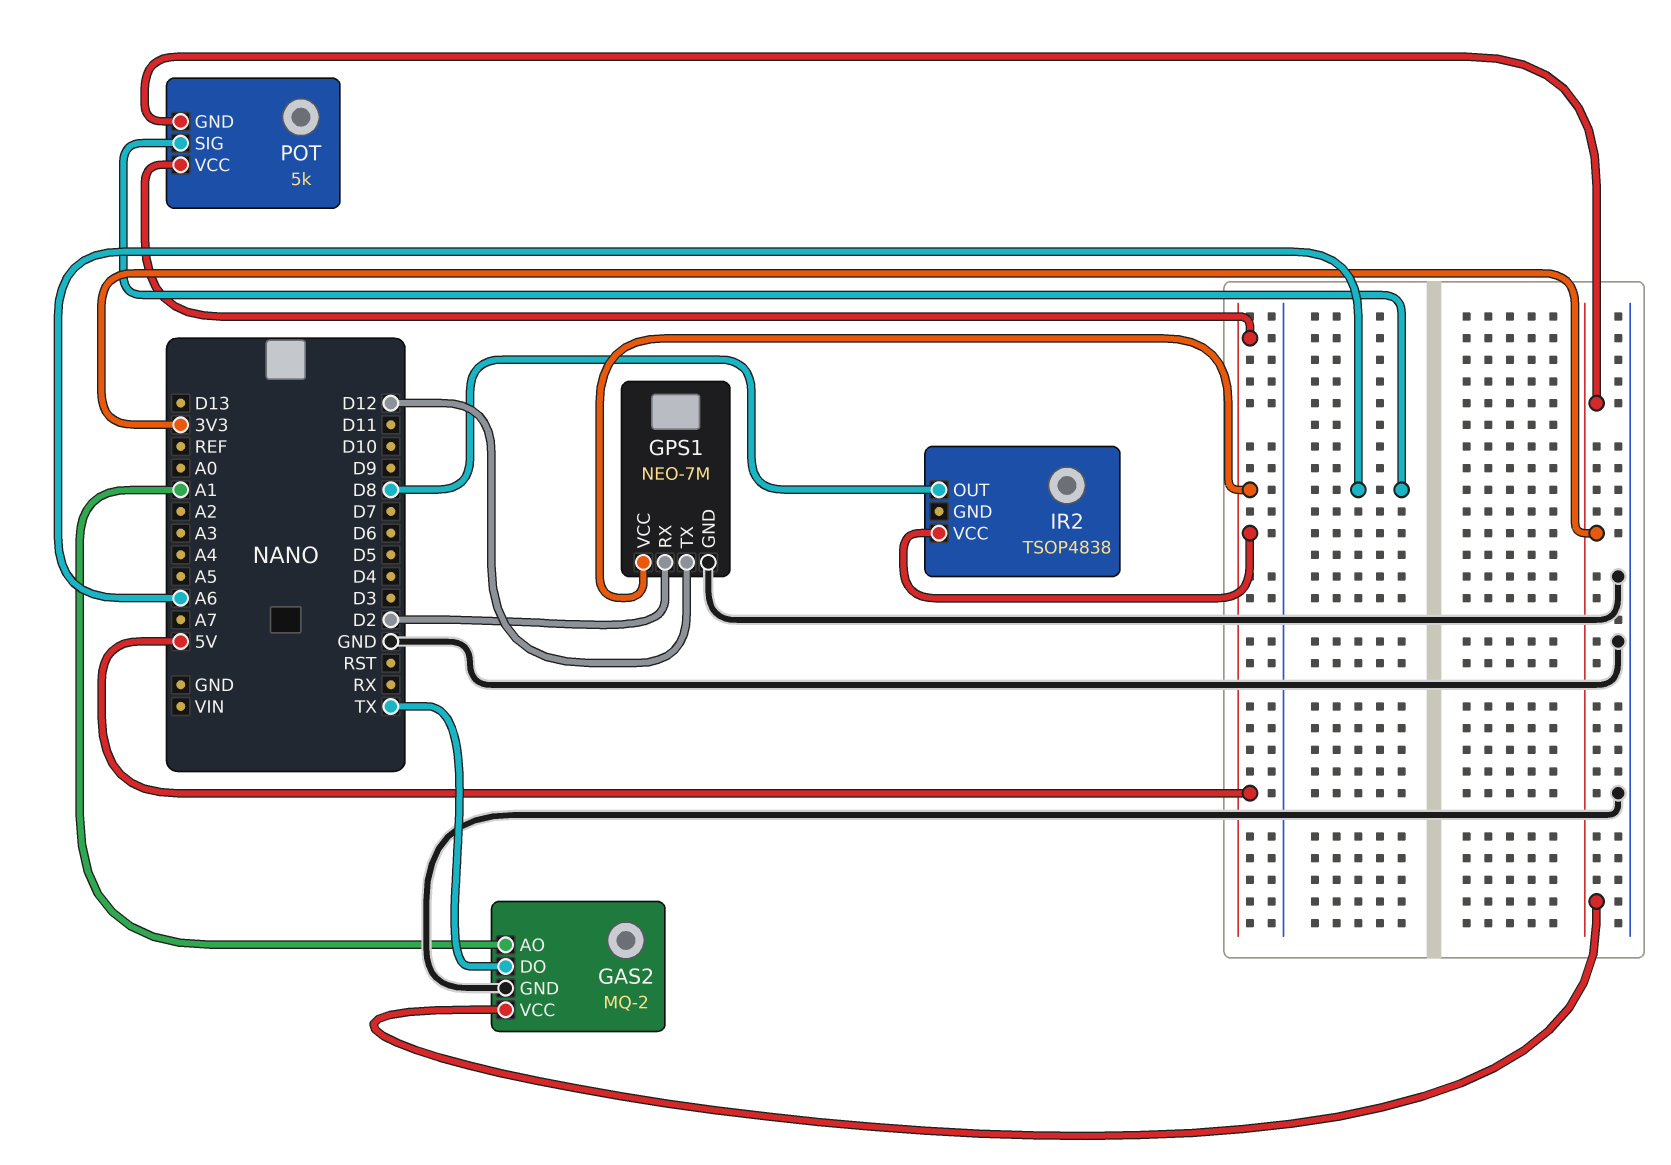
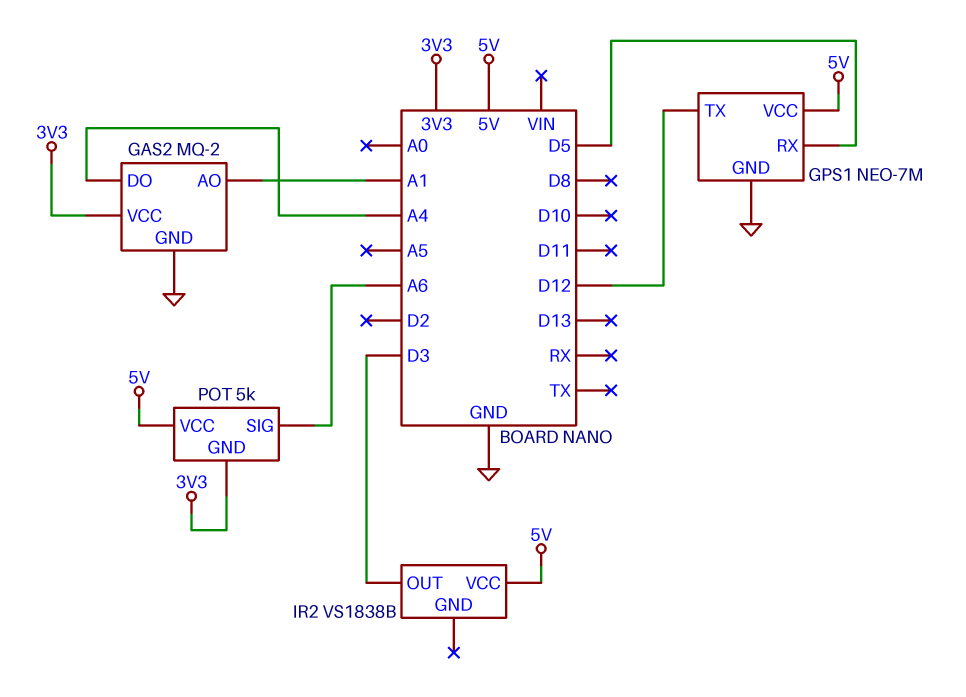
GAS2 pin DO: TX -> A4
GPS1 pin RX: D2 -> D5
IR2: TSOP4838 -> VS1838B
IR2 pin OUT: D8 -> D3

